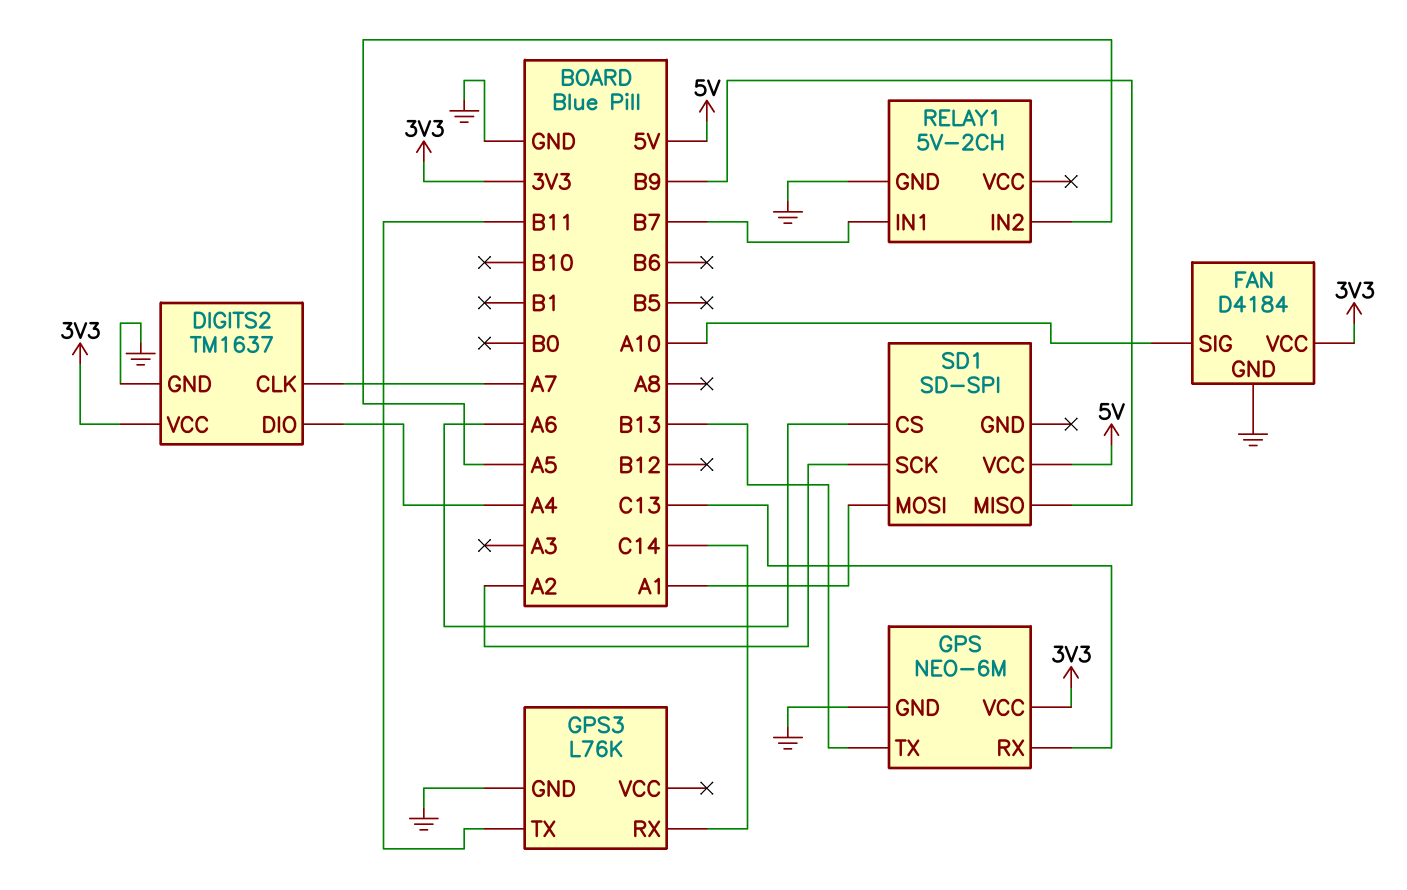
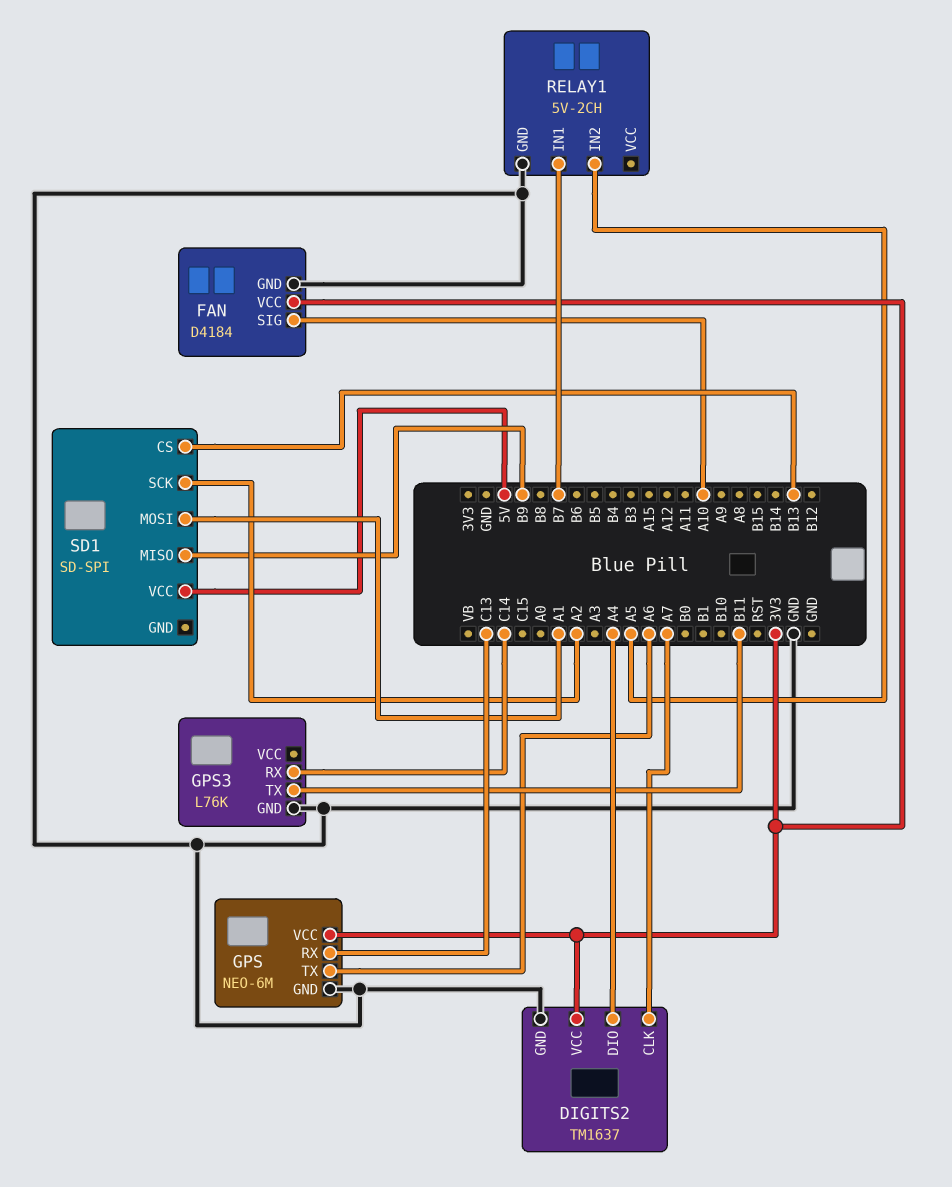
GPS pin TX: B13 -> A6
SD1 pin CS: A6 -> B13

